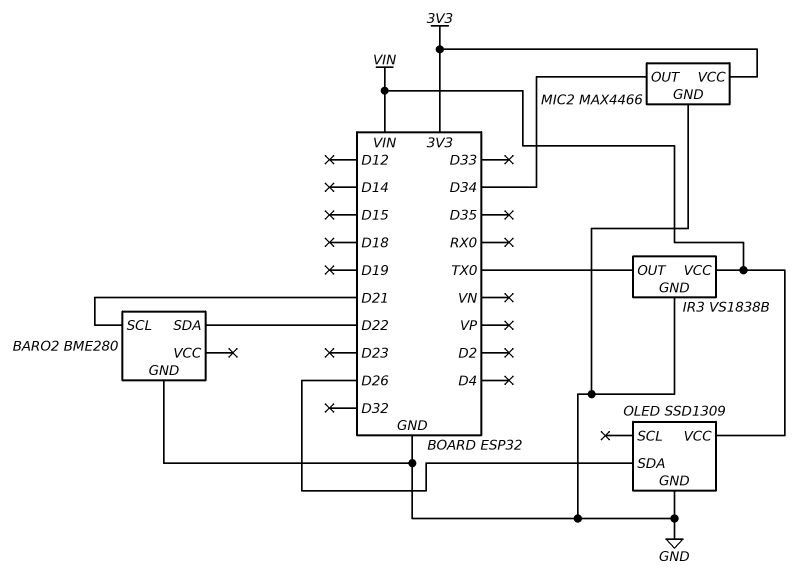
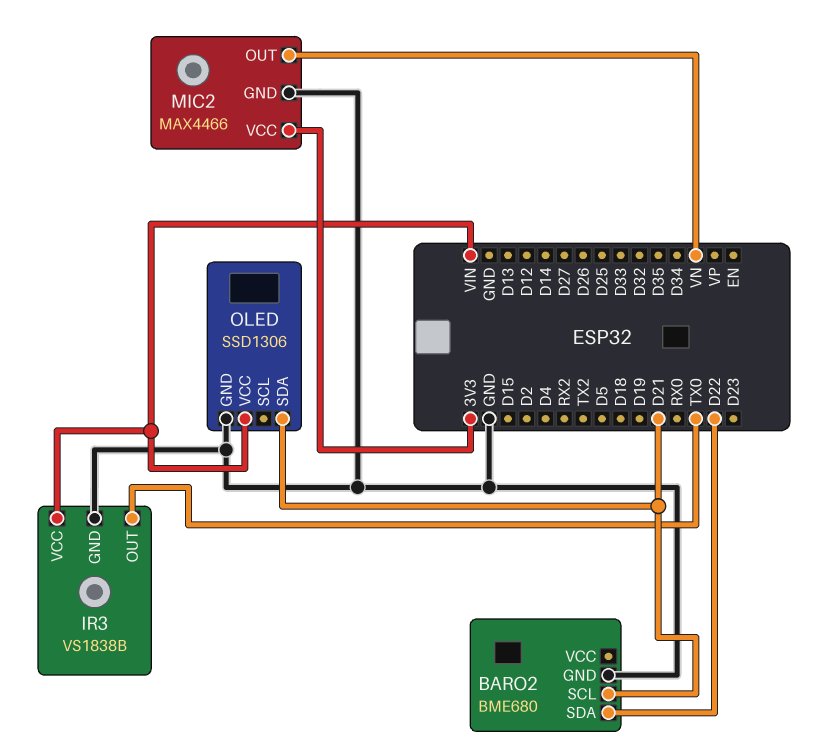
BARO2: BME280 -> BME680
MIC2 pin OUT: D34 -> VN
OLED: SSD1309 -> SSD1306
OLED pin SDA: D26 -> D21

